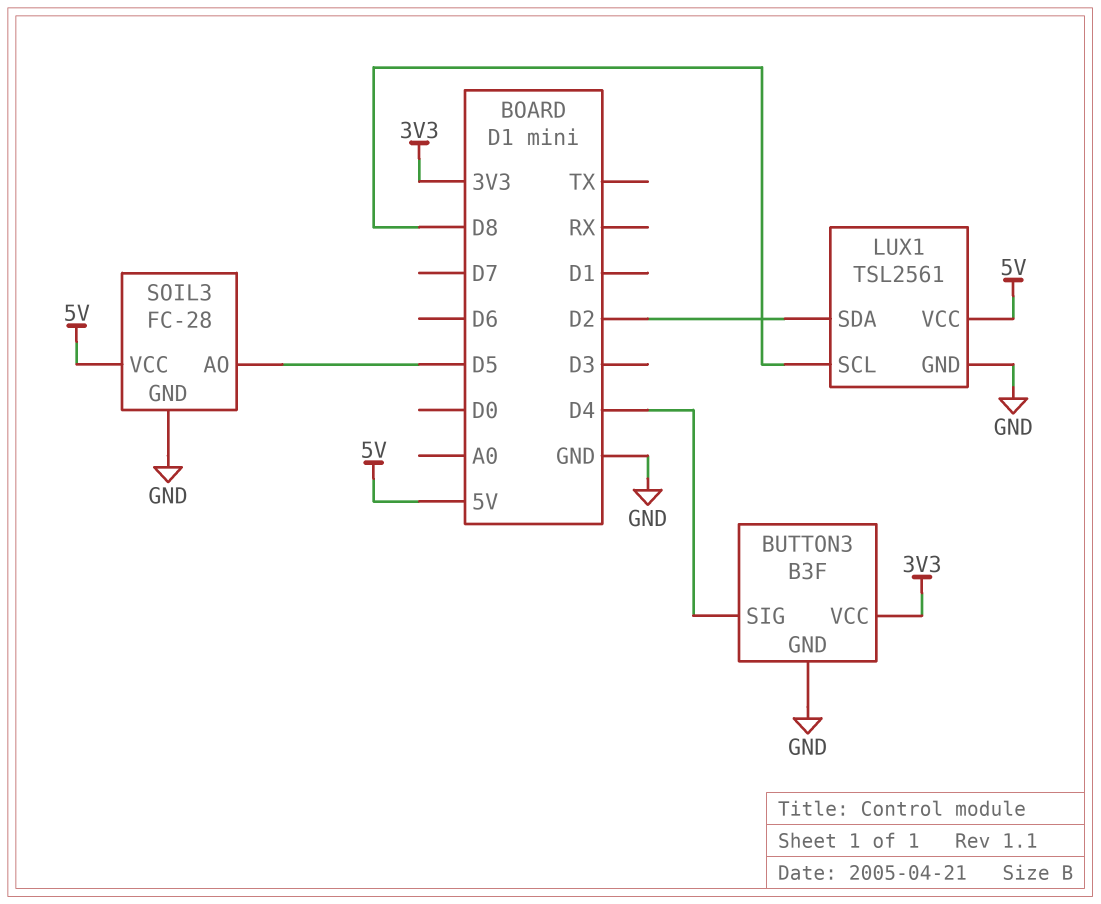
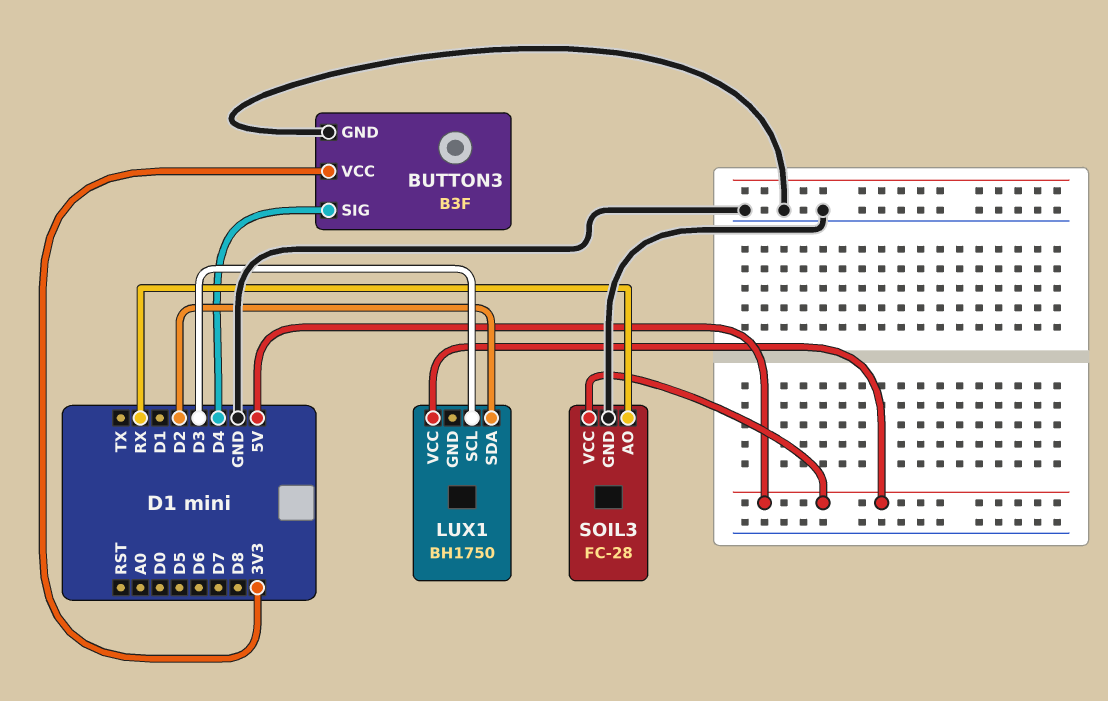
LUX1: TSL2561 -> BH1750
LUX1 pin GND: GND -> none
LUX1 pin SCL: D8 -> D3
SOIL3 pin AO: D5 -> RX

